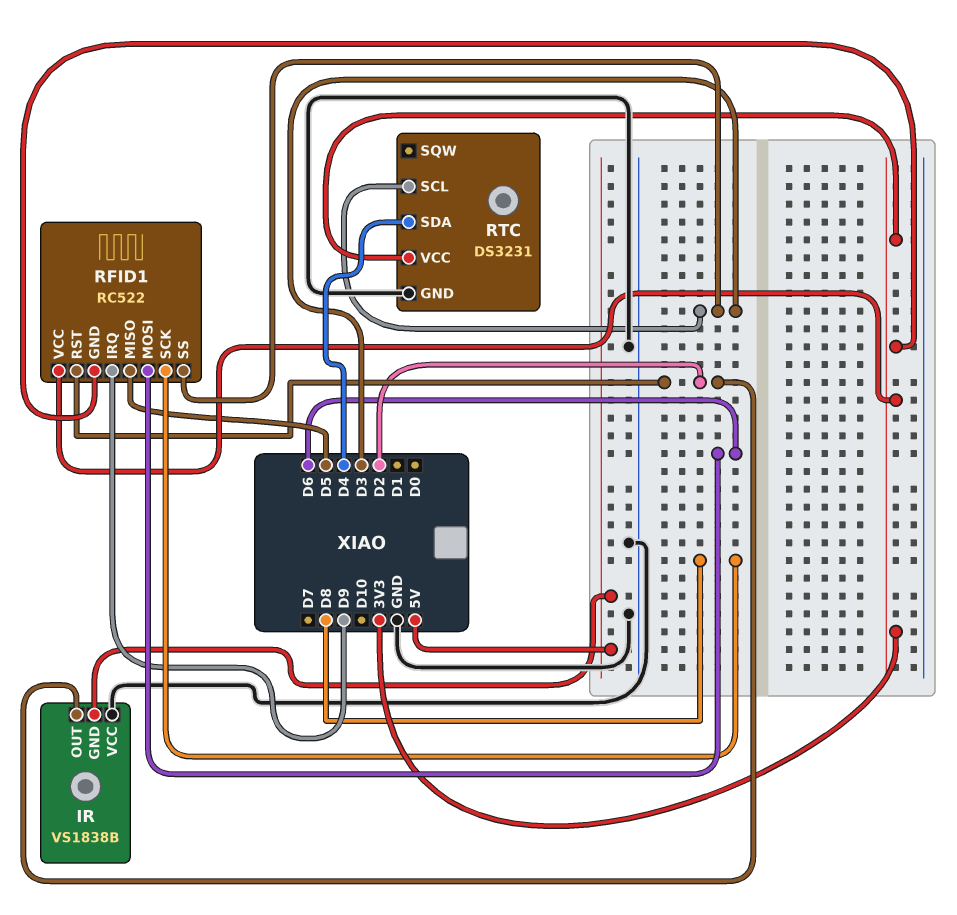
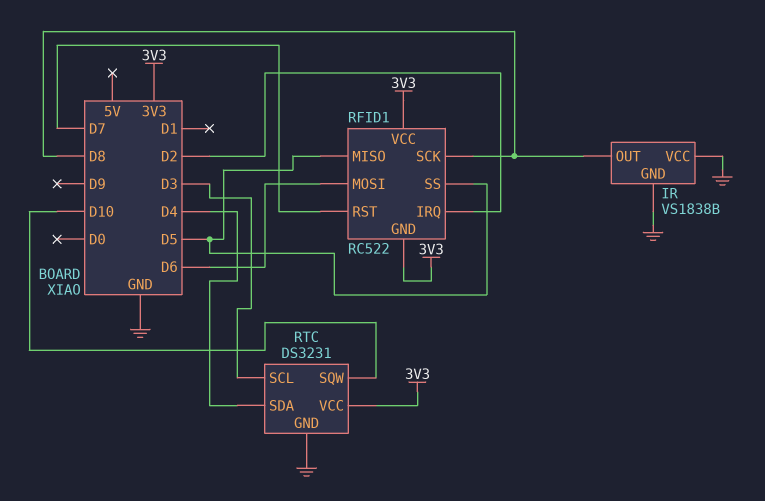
IR pin GND: 5V -> GND
IR pin OUT: D2 -> D8
RFID1 pin IRQ: D9 -> D2
RFID1 pin RST: D2 -> D7
RFID1 pin SS: D3 -> D5
RTC pin SQW: none -> D10

